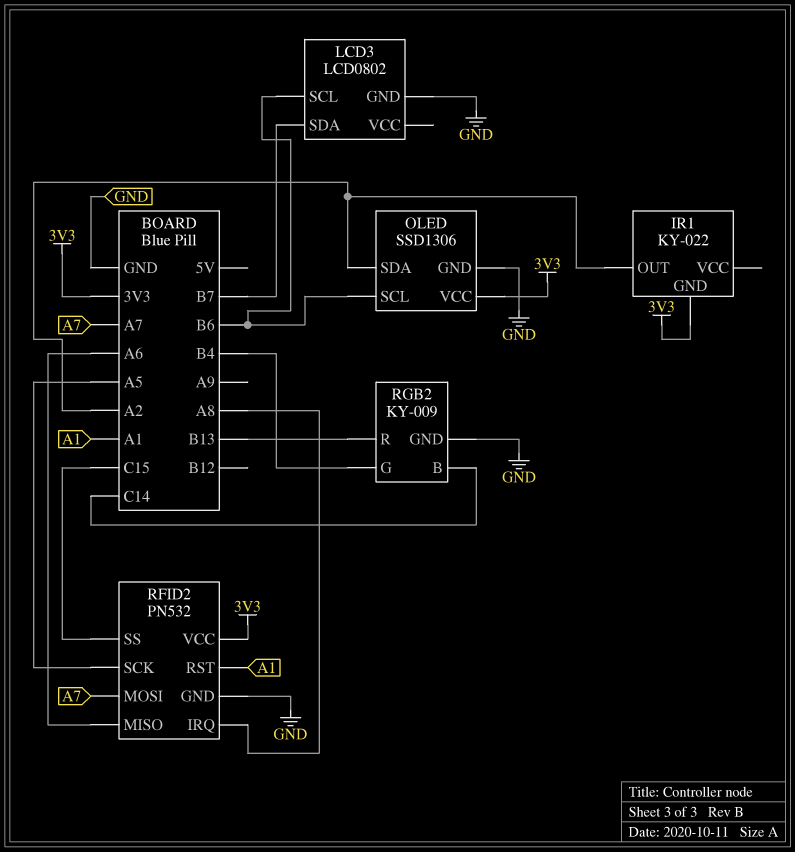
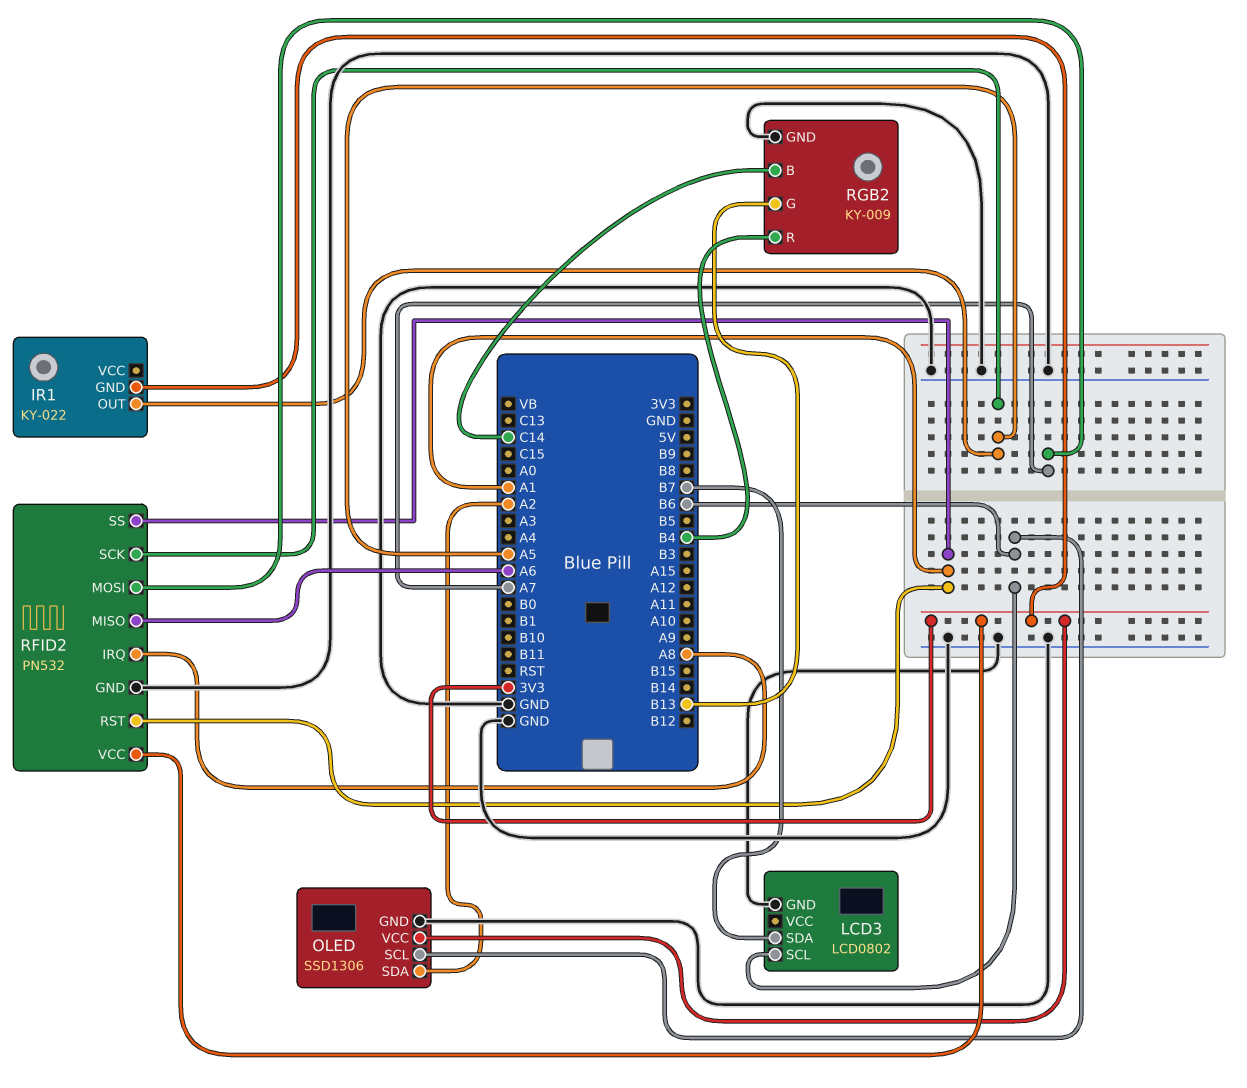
IR1 pin OUT: A2 -> A5
RFID2 pin SS: C15 -> A1
RGB2 pin G: B4 -> B13
RGB2 pin R: B13 -> B4

